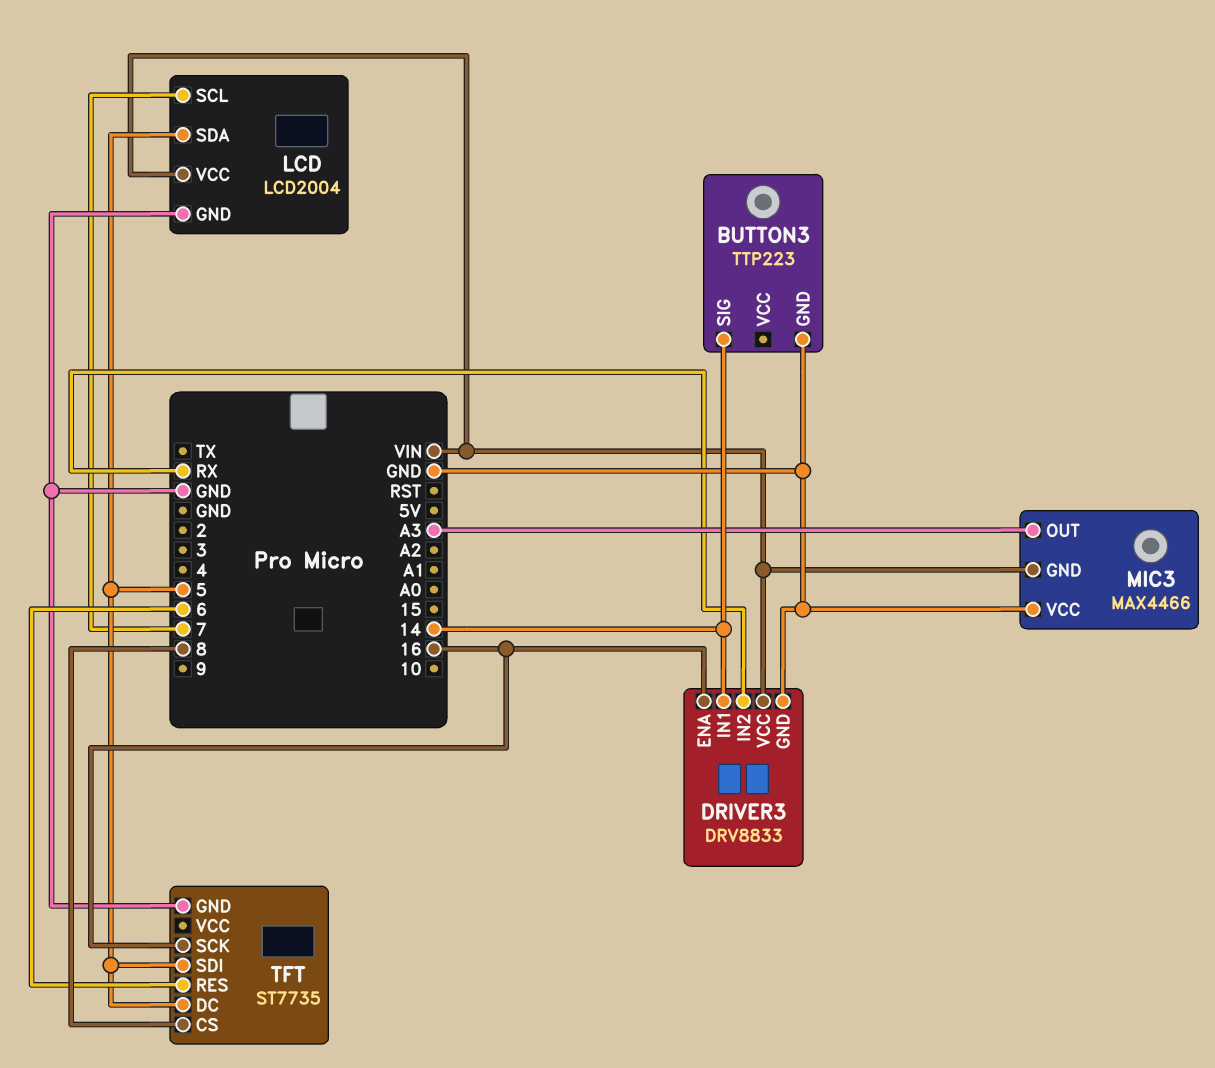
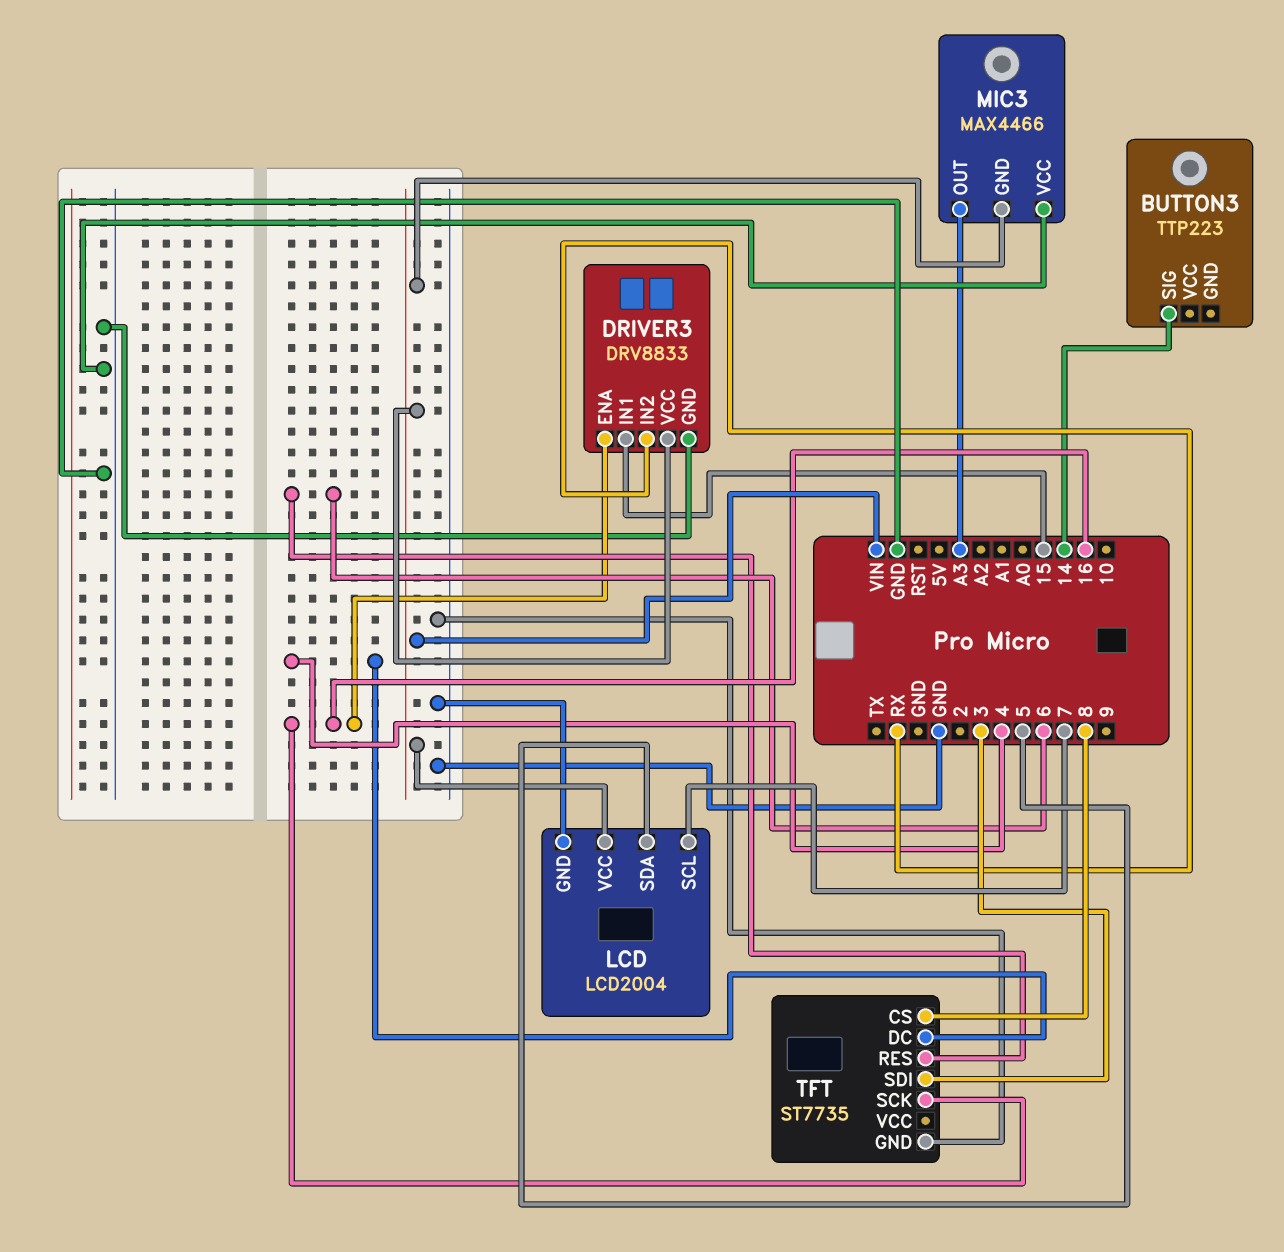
BUTTON3 pin GND: GND -> none
DRIVER3 pin IN1: 14 -> 15
TFT pin DC: 5 -> 4
TFT pin SDI: 5 -> 3

